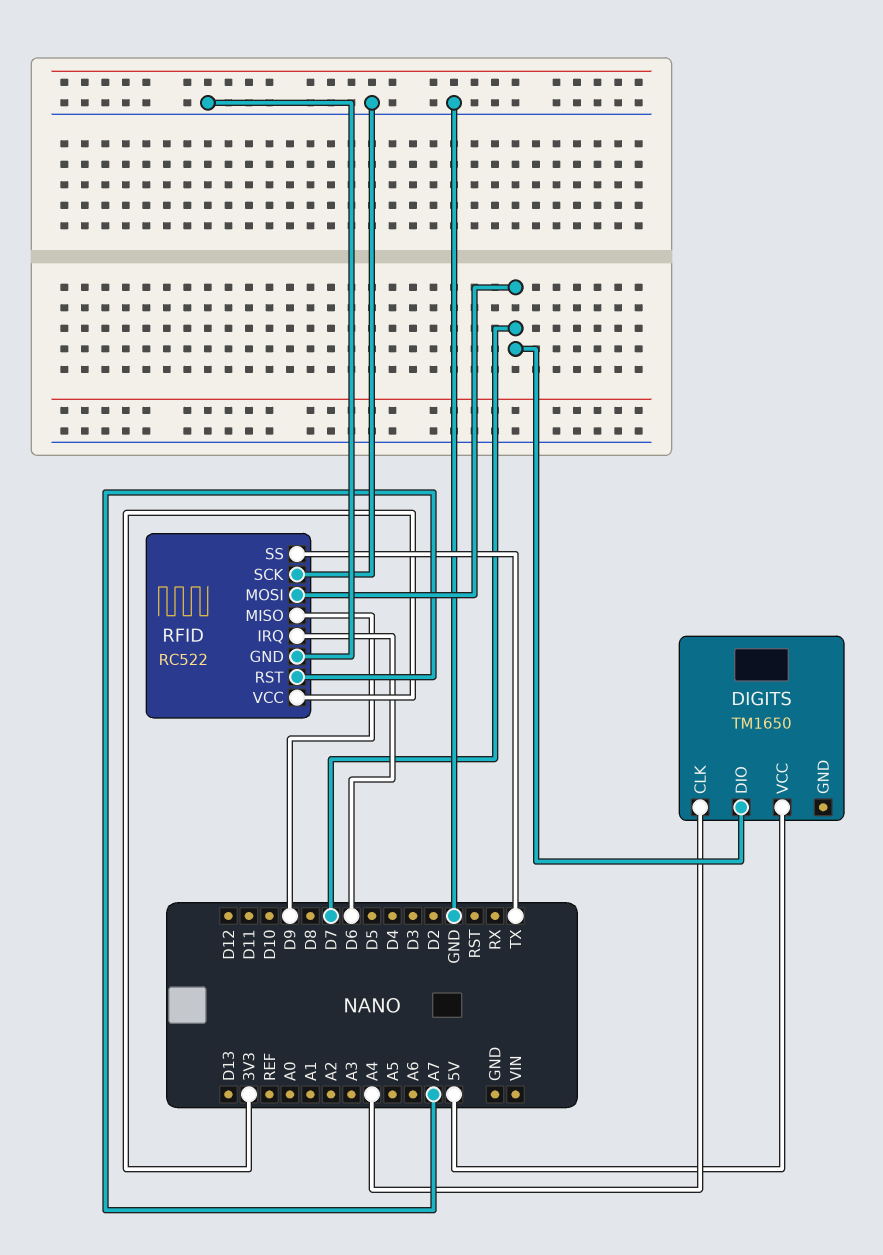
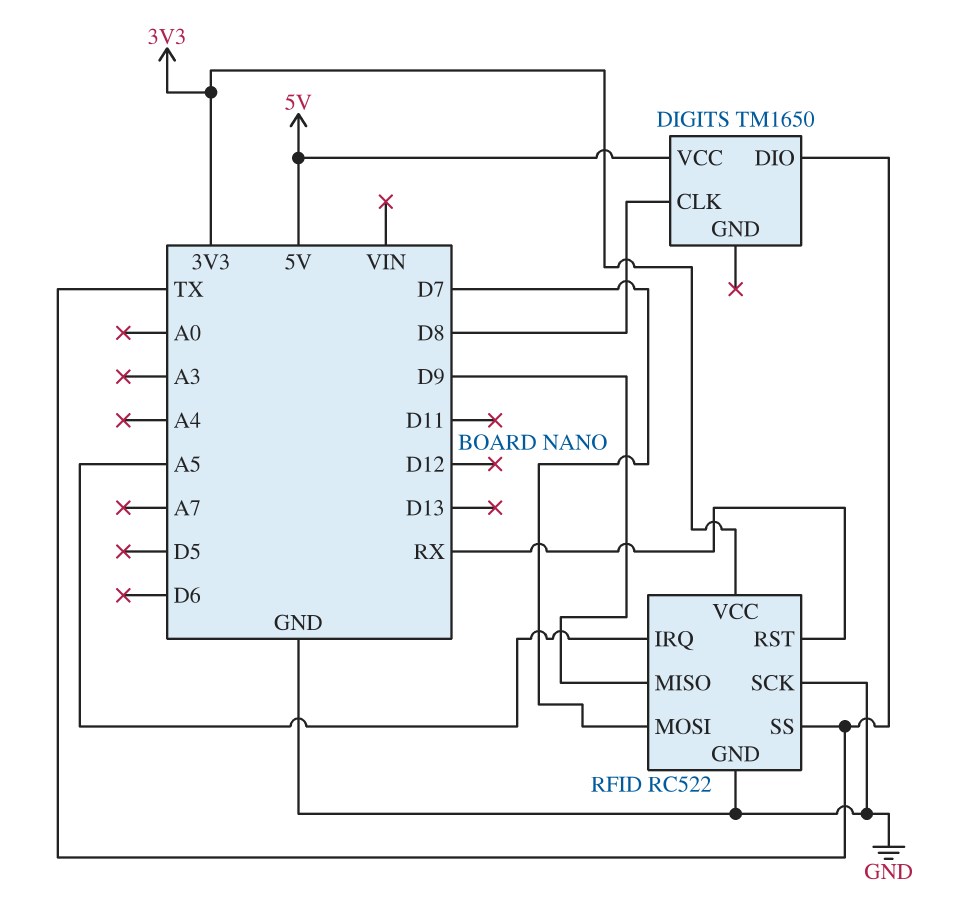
DIGITS pin CLK: A4 -> D8
DIGITS pin DIO: D7 -> TX
RFID pin IRQ: D6 -> A5
RFID pin RST: A7 -> RX

